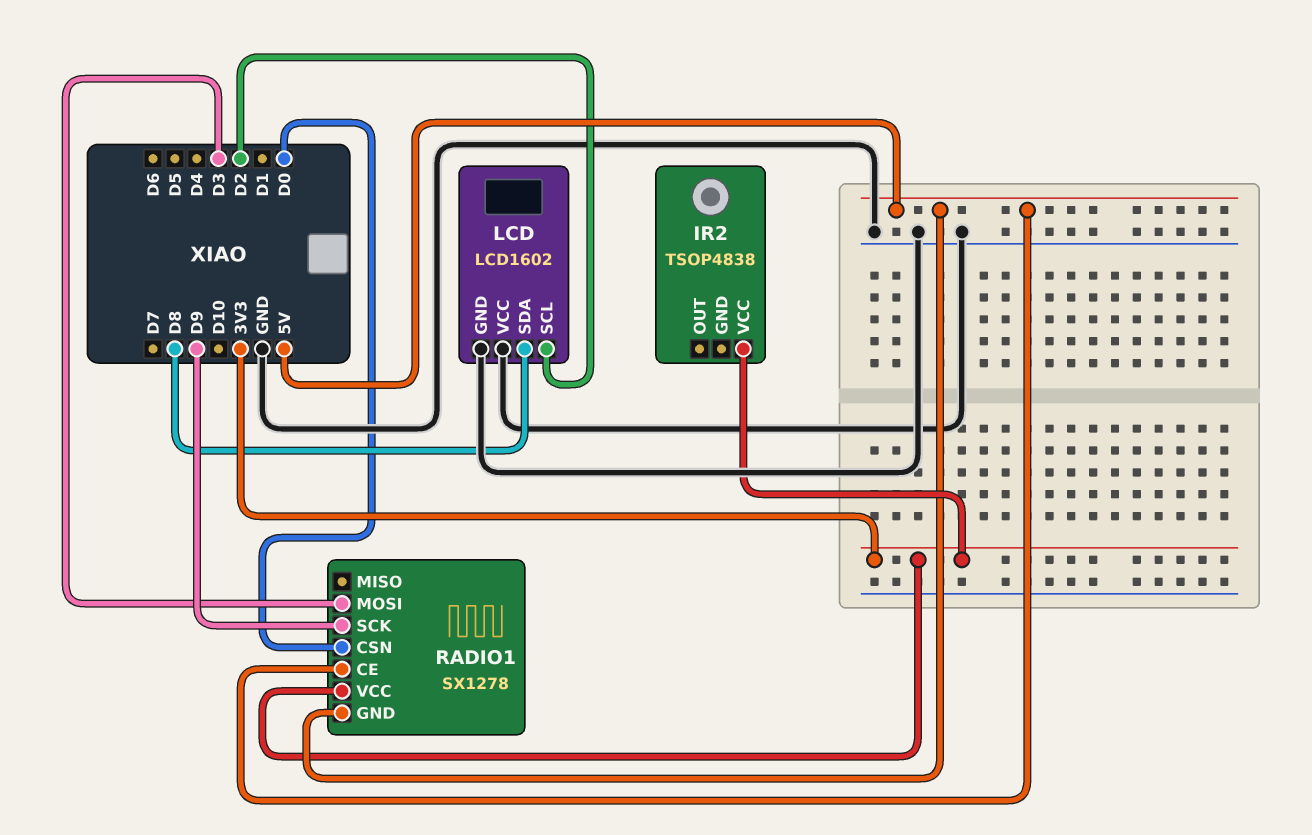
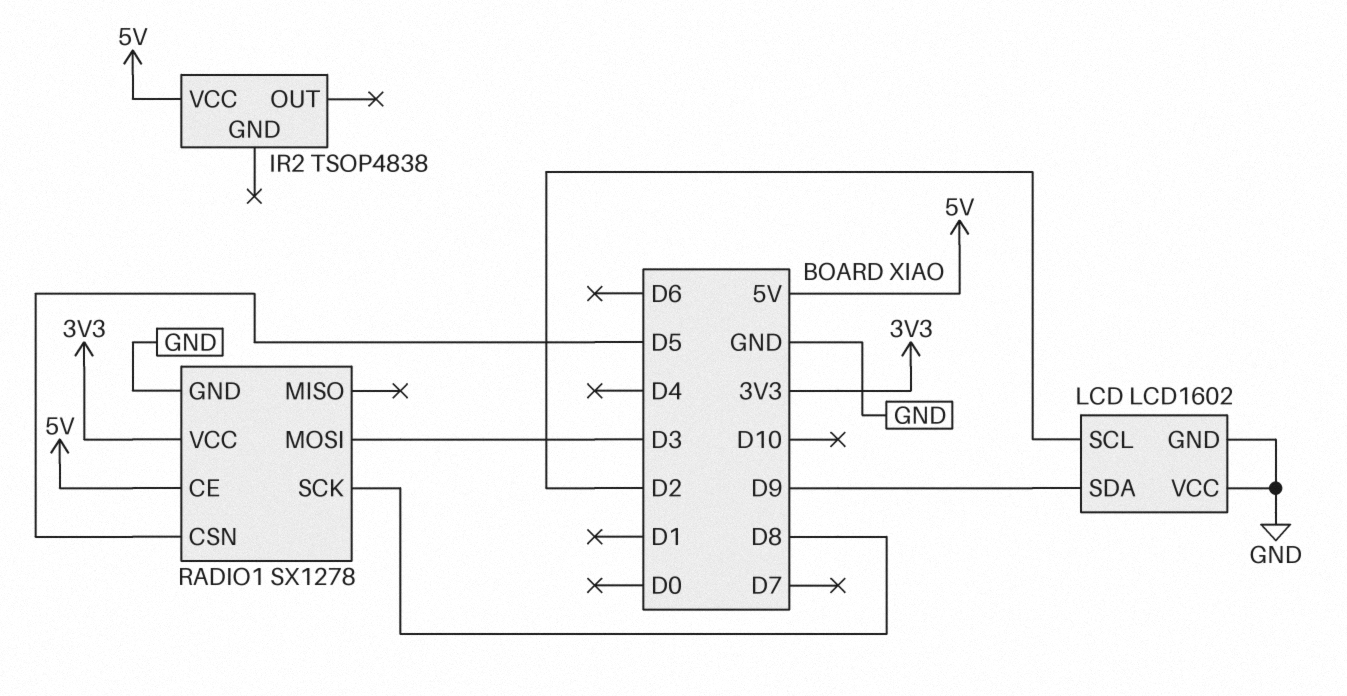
IR2 pin VCC: 3V3 -> 5V
LCD pin SDA: D8 -> D9
RADIO1 pin CSN: D0 -> D5
RADIO1 pin GND: 5V -> GND
RADIO1 pin SCK: D9 -> D8

